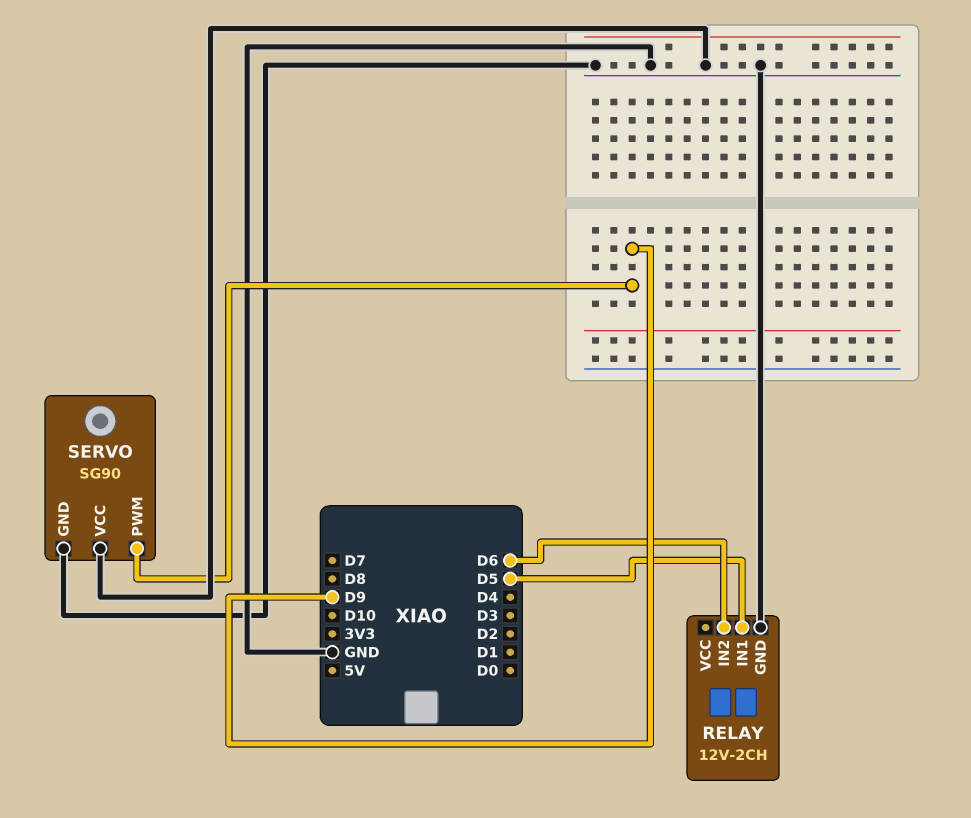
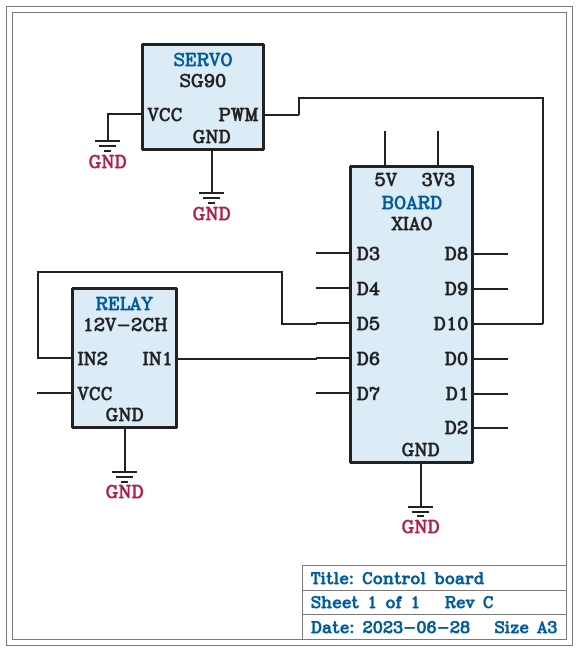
RELAY pin IN1: D5 -> D6
RELAY pin IN2: D6 -> D5
SERVO pin PWM: D9 -> D10

